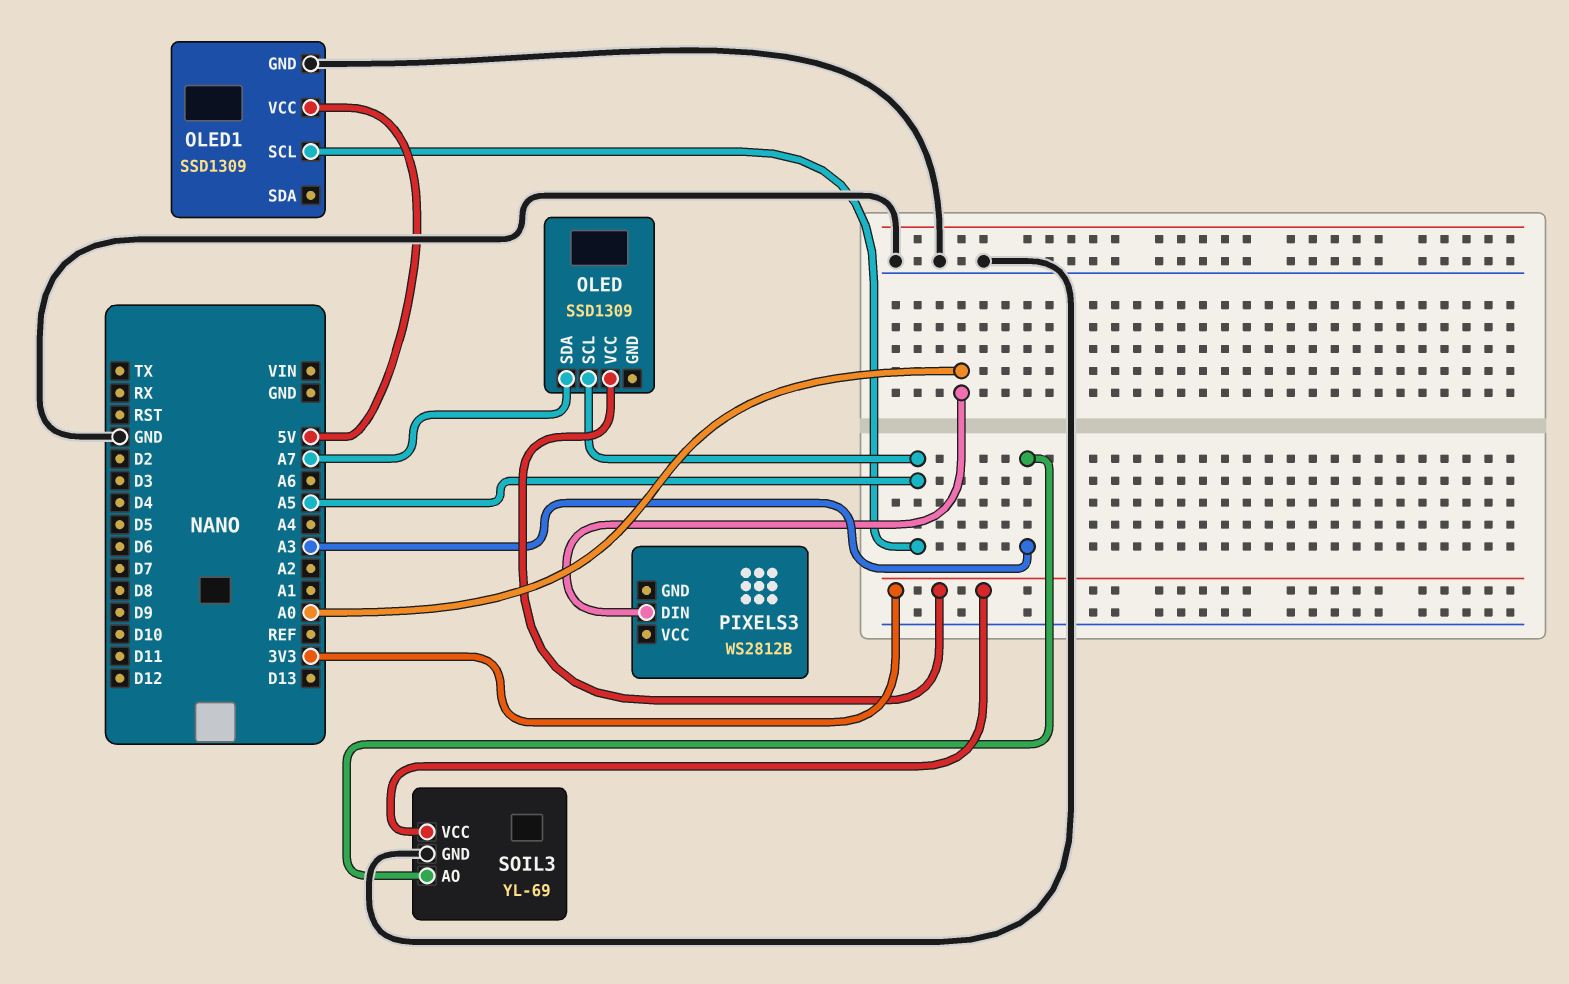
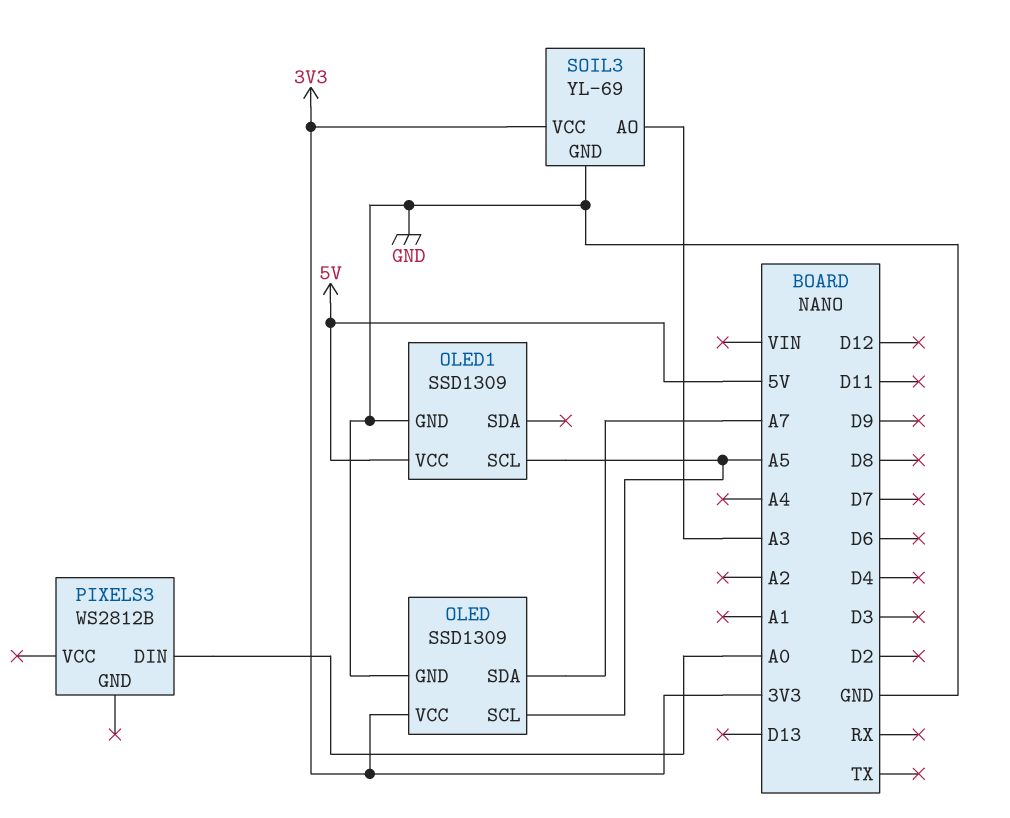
OLED pin GND: none -> GND

